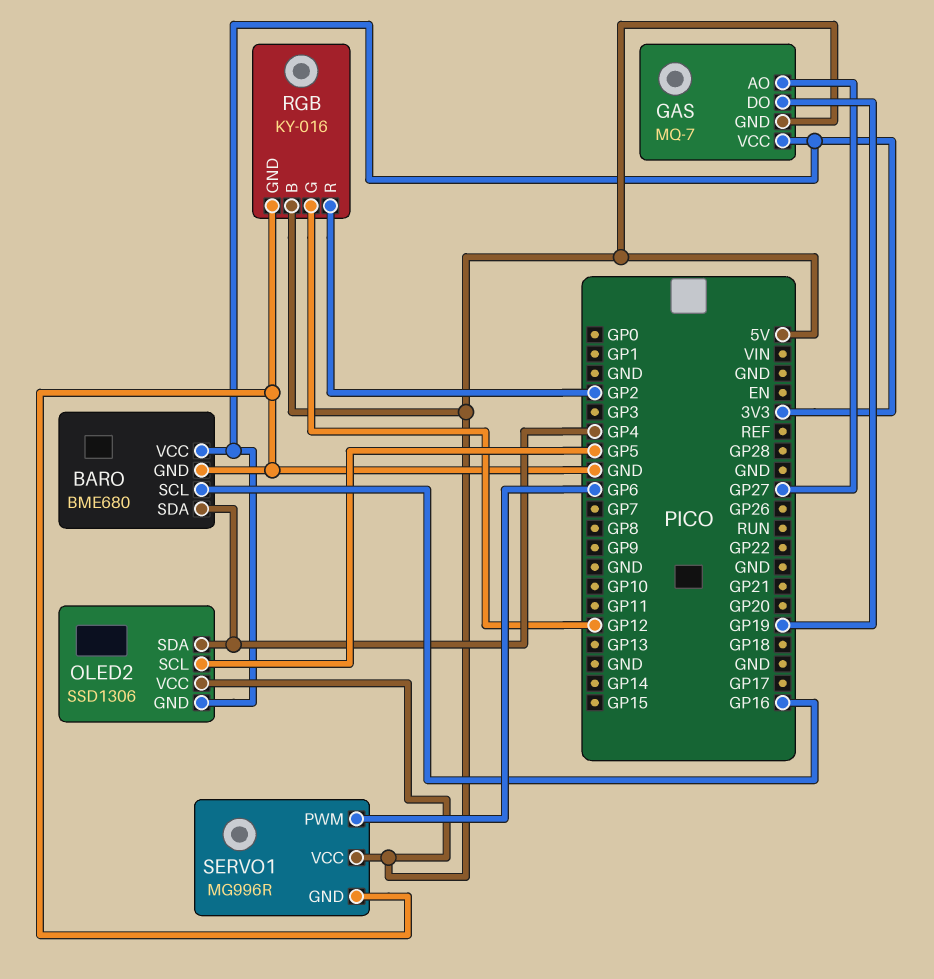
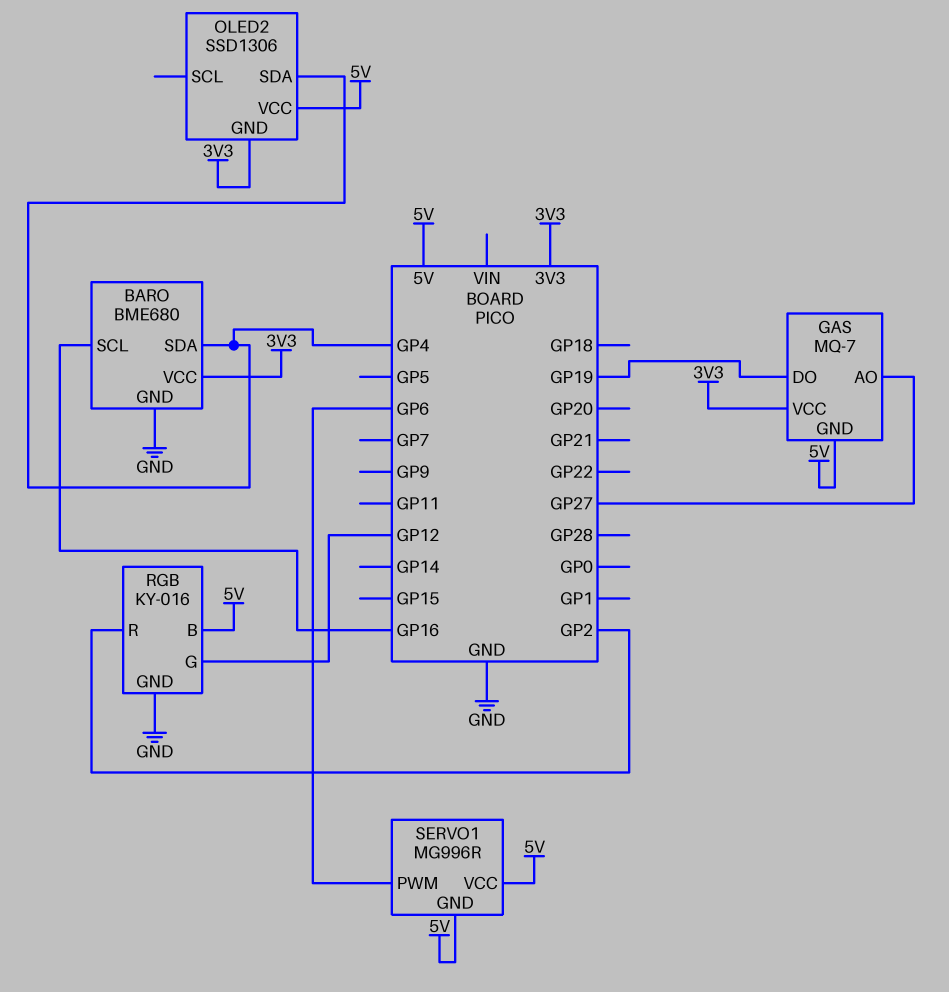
OLED2 pin SCL: GP5 -> none
SERVO1 pin GND: GND -> 5V

